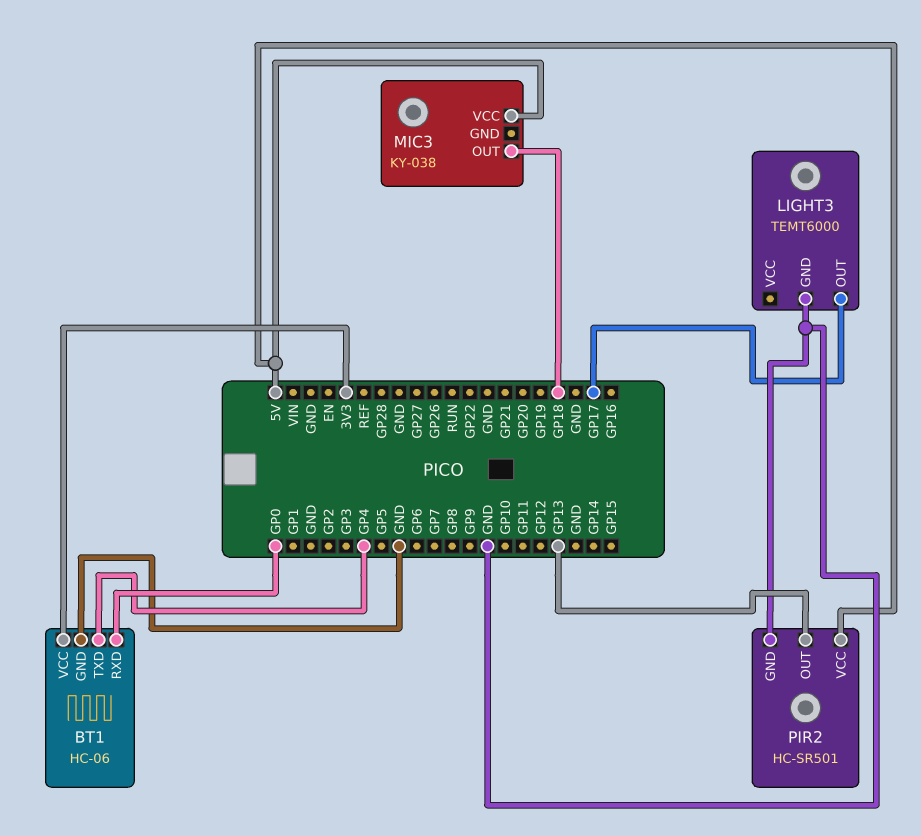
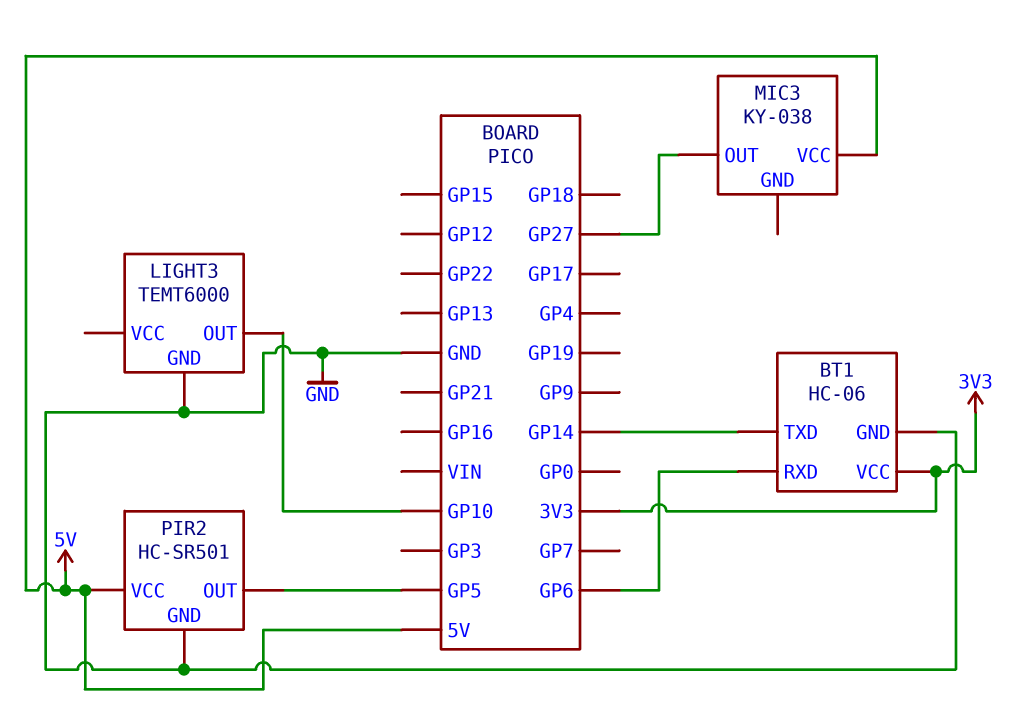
BT1 pin RXD: GP0 -> GP6
BT1 pin TXD: GP4 -> GP14
LIGHT3 pin OUT: GP17 -> GP10
MIC3 pin OUT: GP18 -> GP27
PIR2 pin OUT: GP13 -> GP5

